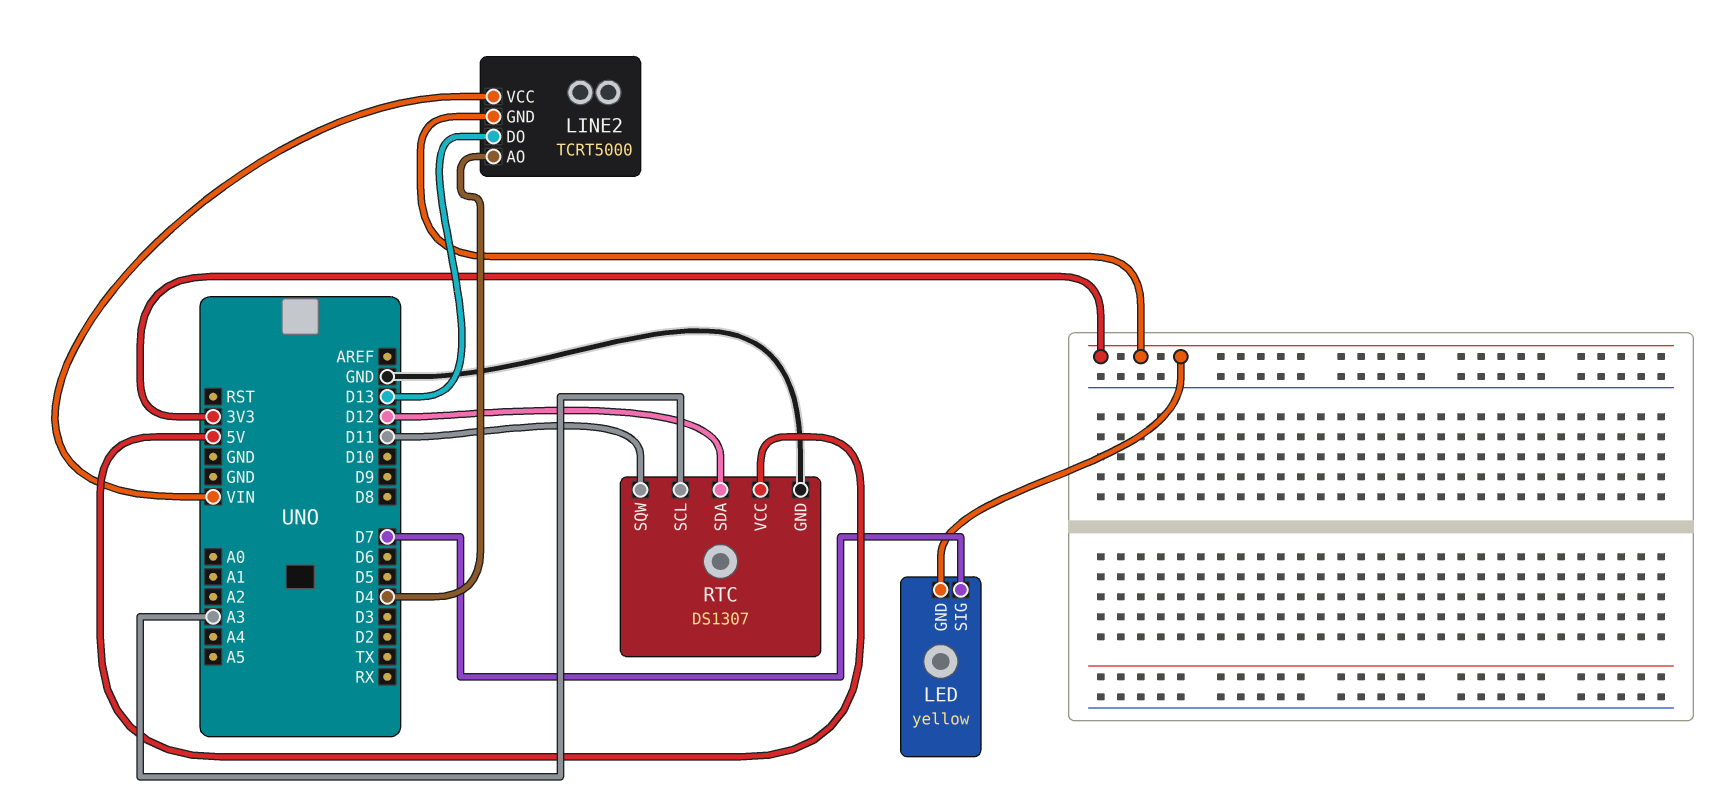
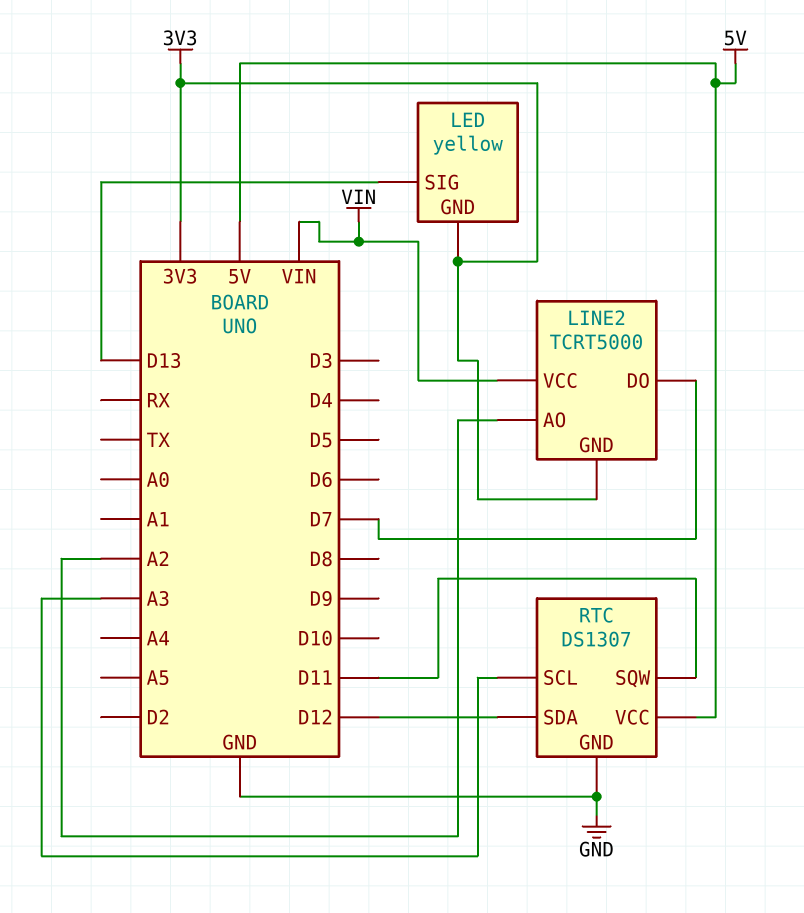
LED pin SIG: D7 -> D13
LINE2 pin AO: D4 -> A2
LINE2 pin DO: D13 -> D7

